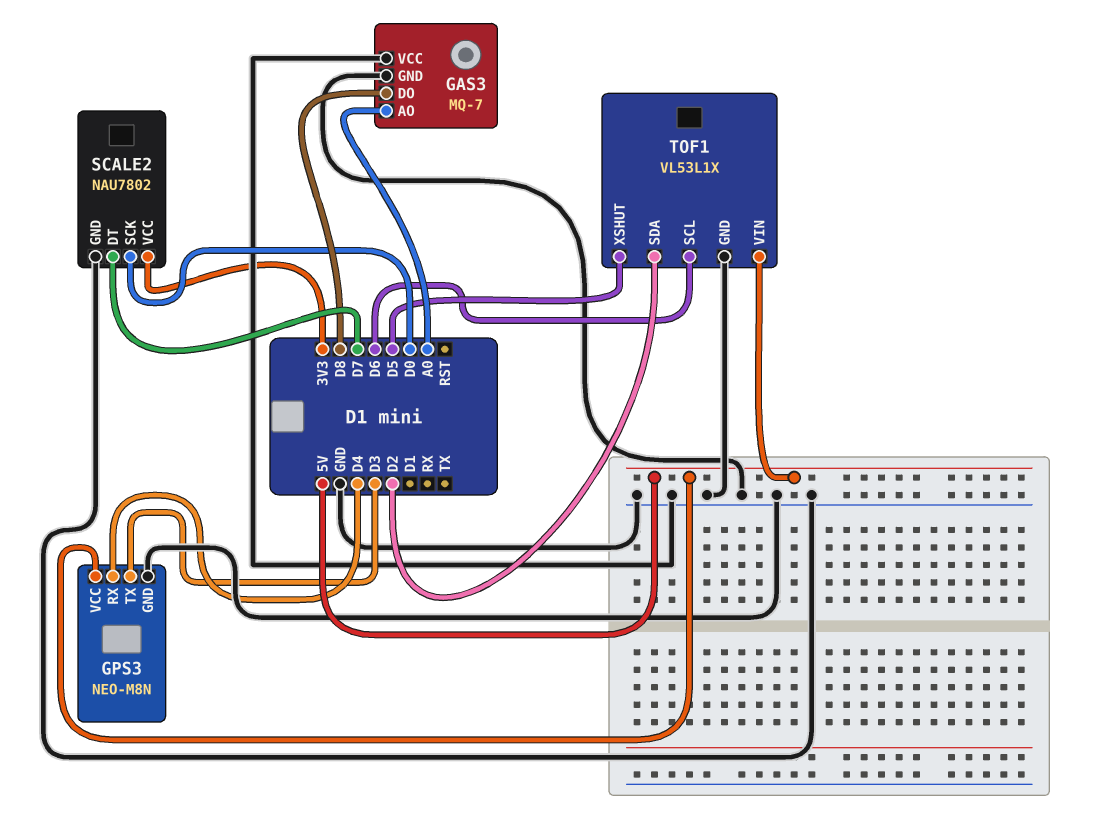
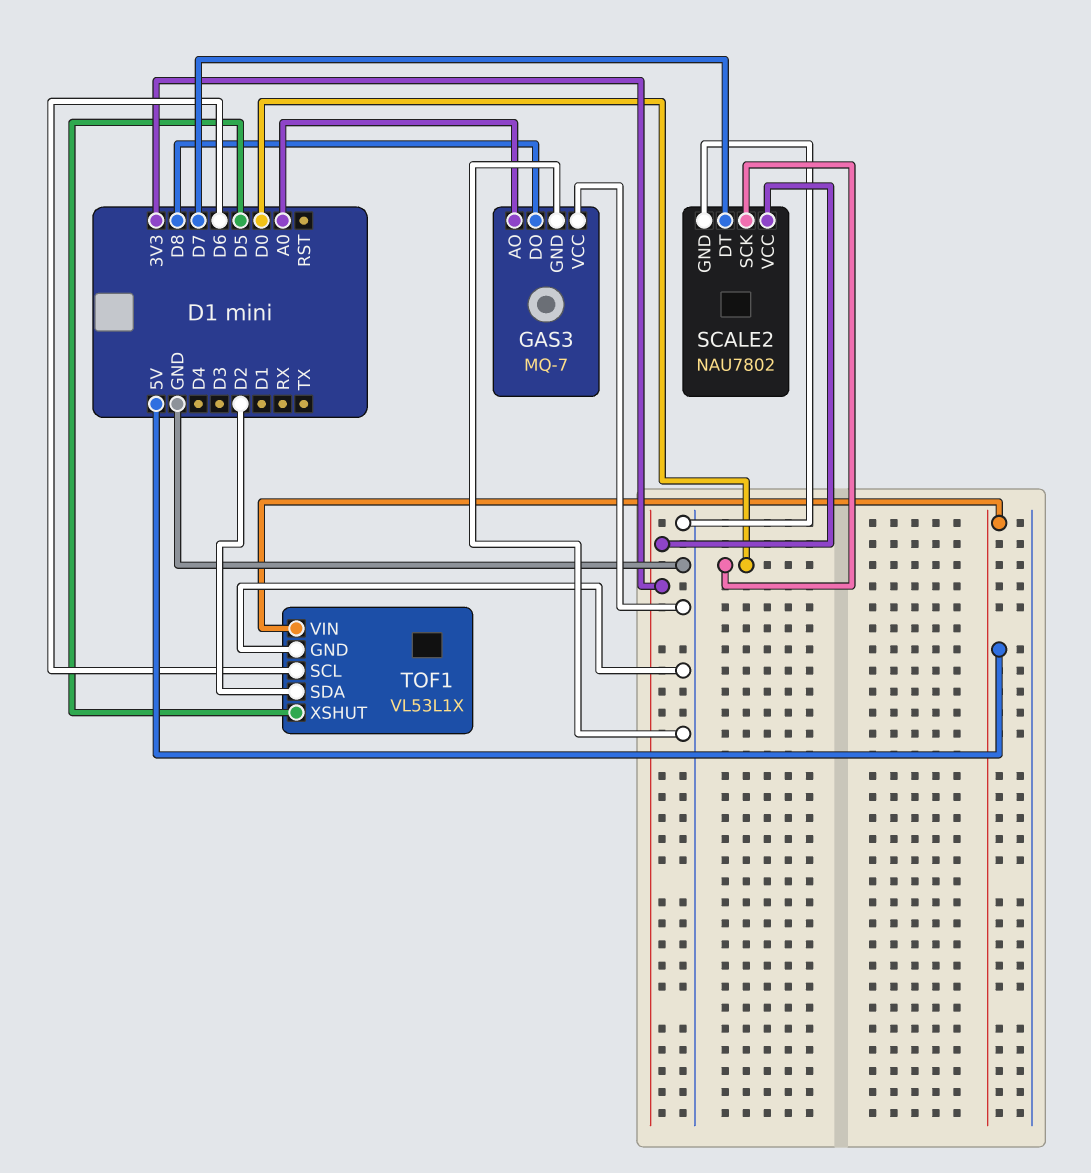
GPS3: NEO-M8N -> none
GPS3 pin GND: GND -> none
GPS3 pin RX: D4 -> none
GPS3 pin TX: D3 -> none
GPS3 pin VCC: 5V -> none

